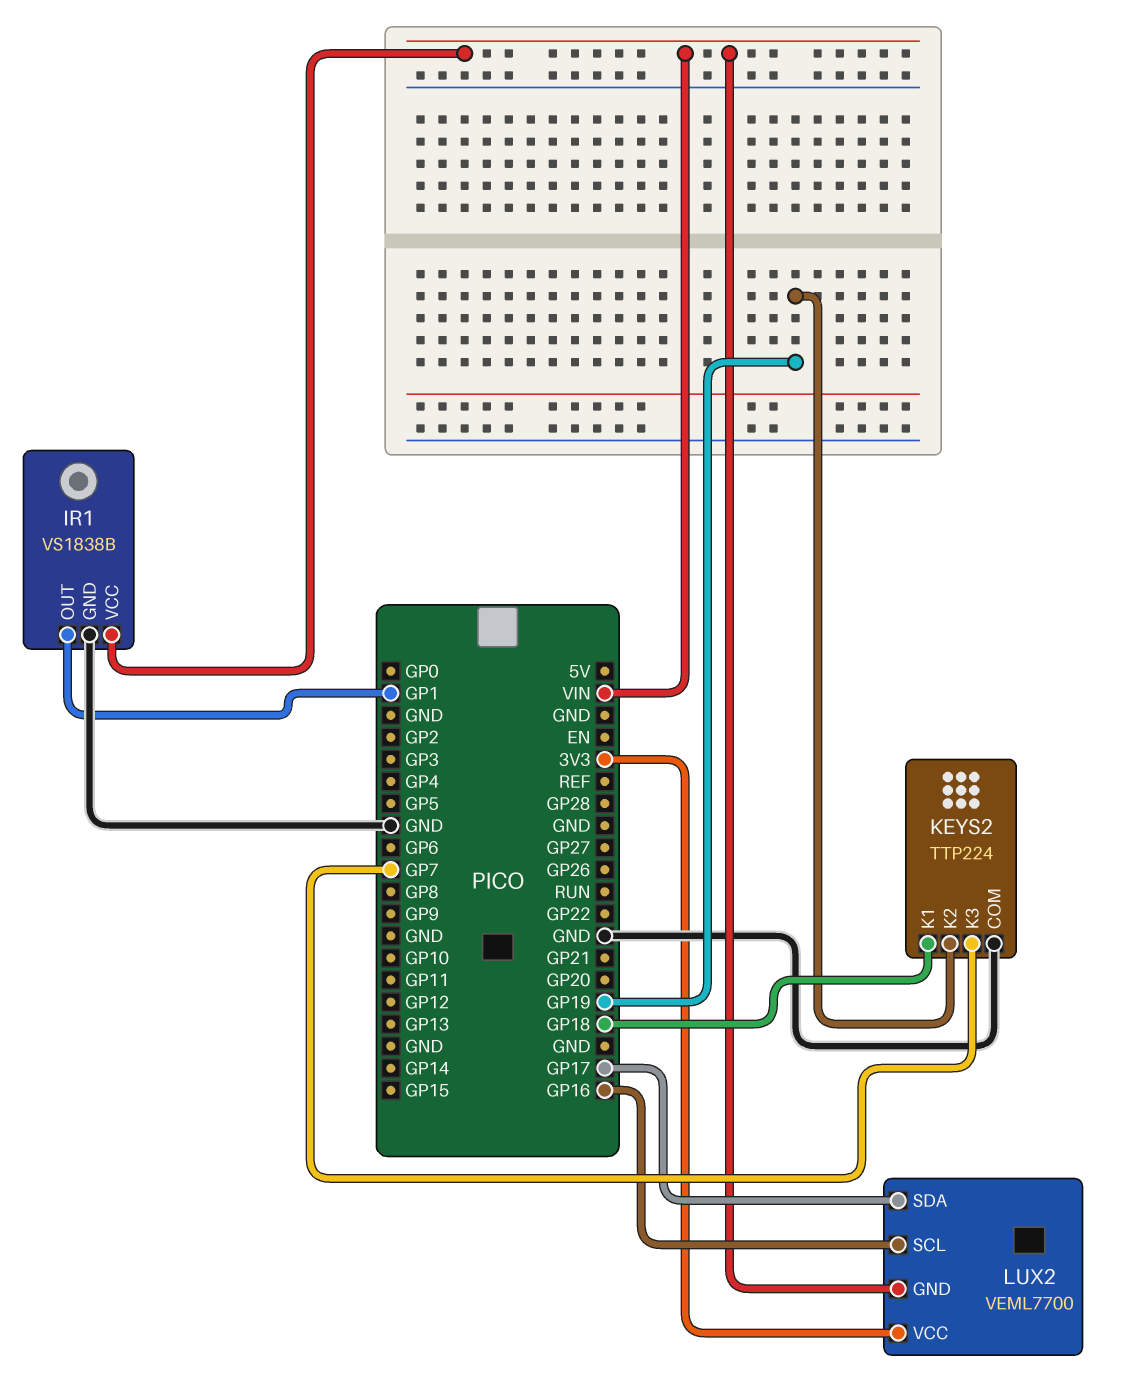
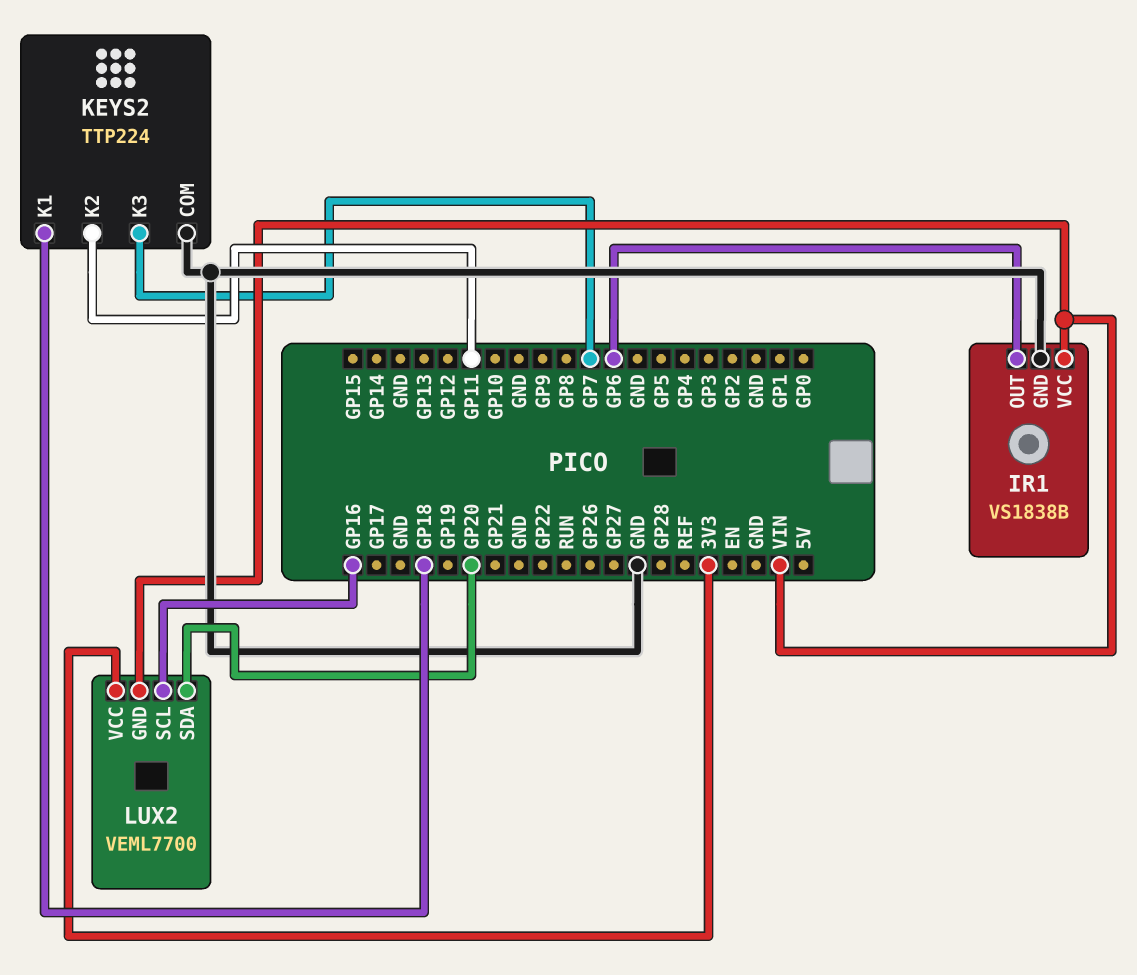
IR1 pin OUT: GP1 -> GP6
KEYS2 pin K2: GP19 -> GP11
LUX2 pin SDA: GP17 -> GP20

